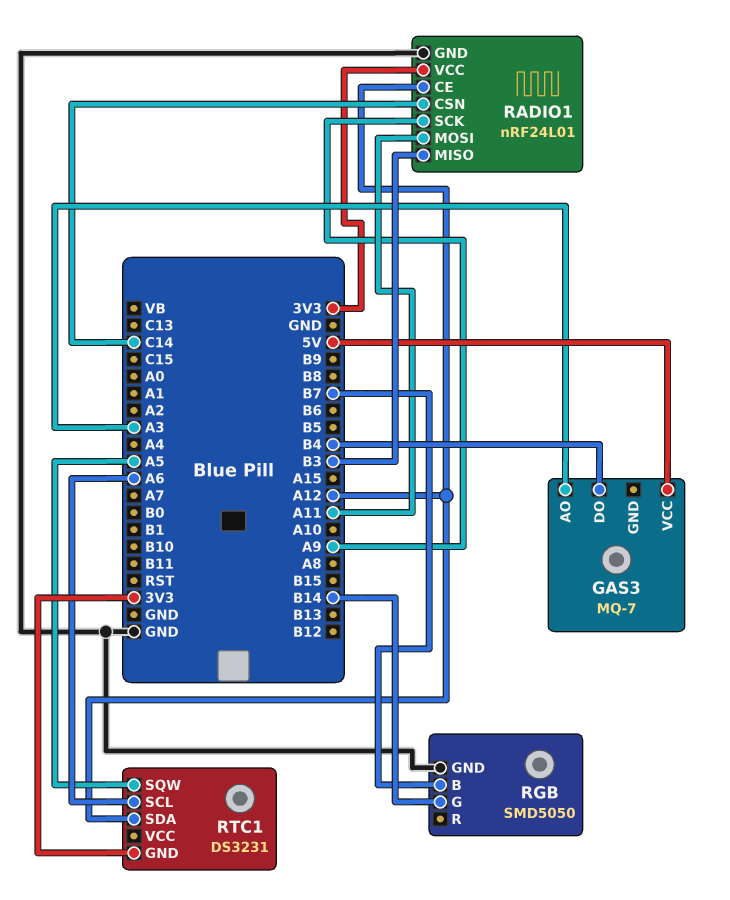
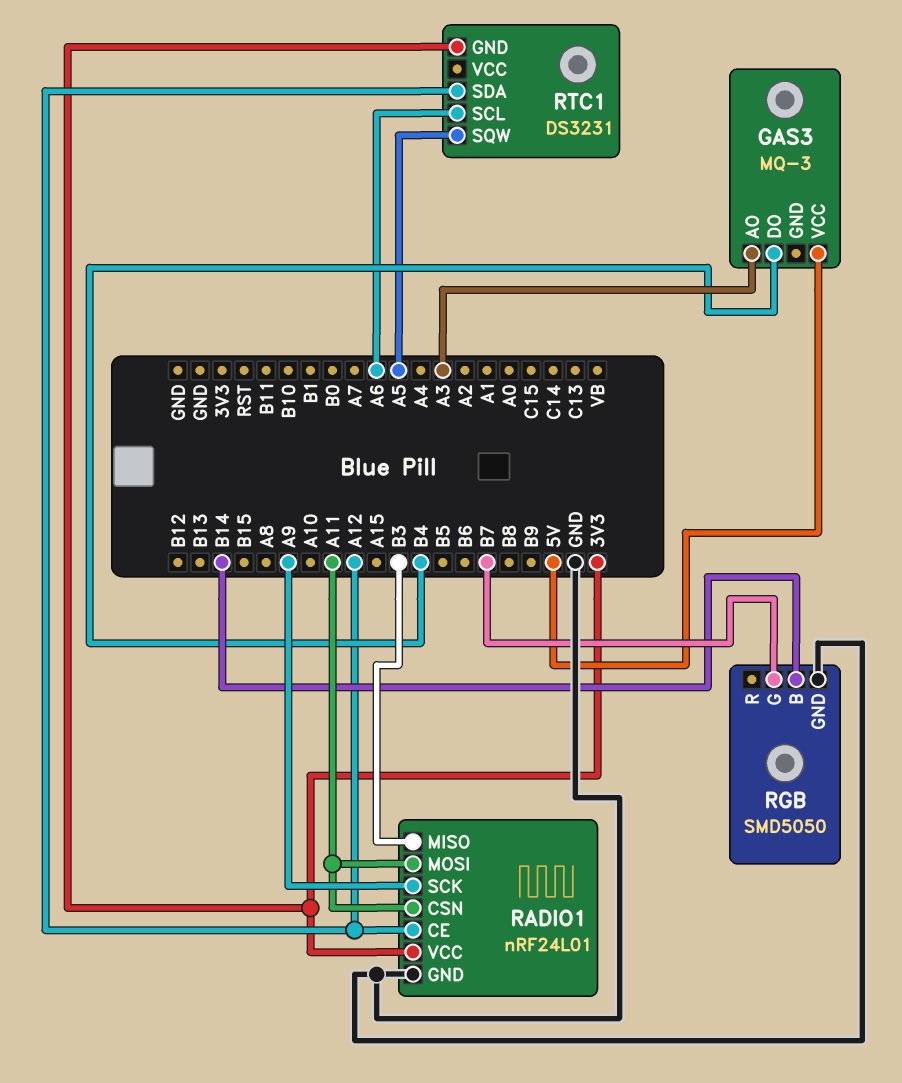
GAS3: MQ-7 -> MQ-3
RADIO1 pin CSN: C14 -> A11
RGB pin B: B7 -> B14
RGB pin G: B14 -> B7

